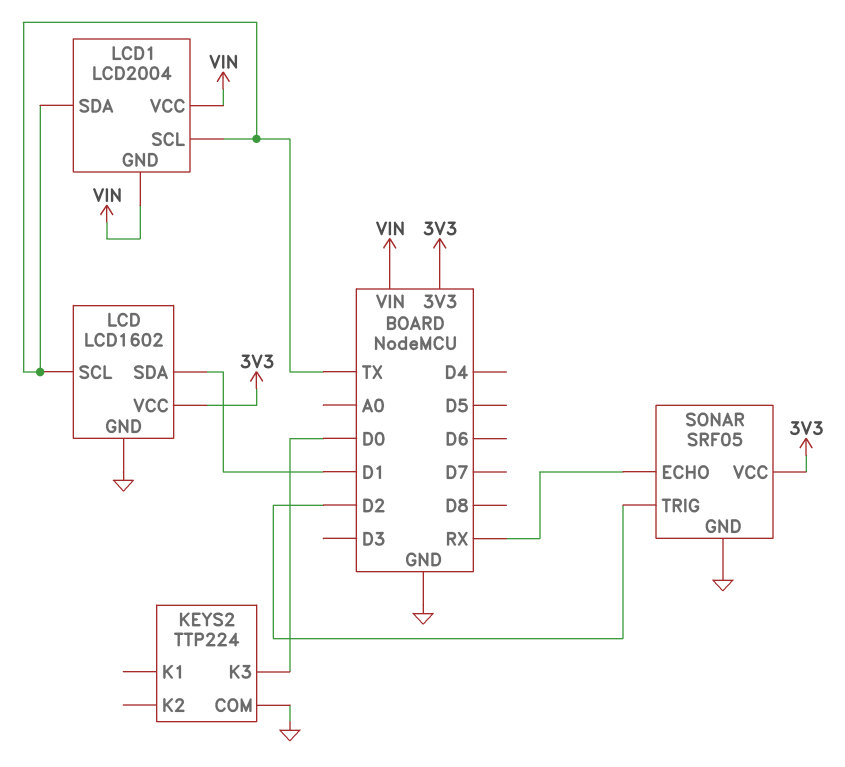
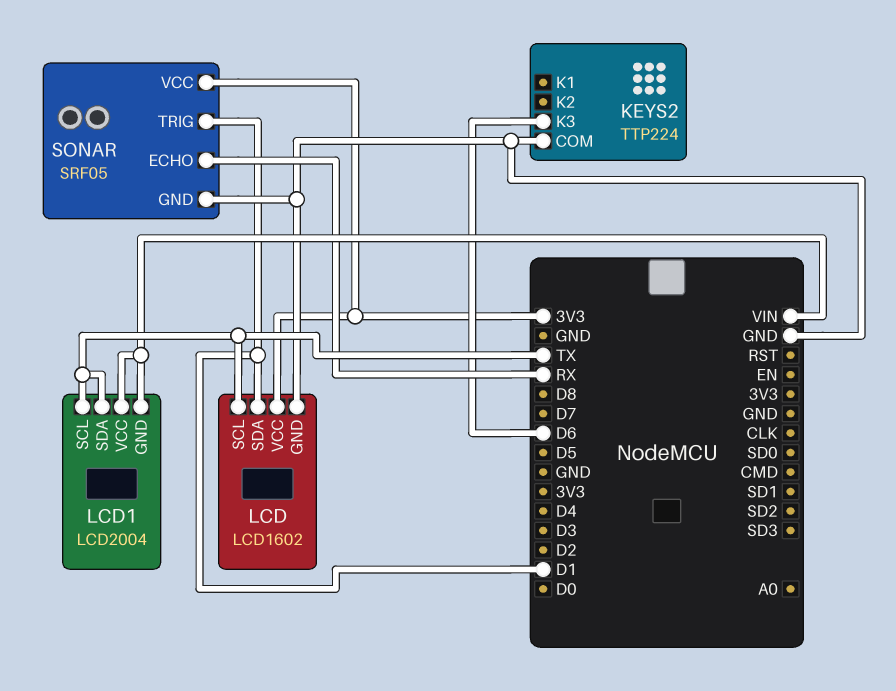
KEYS2 pin K3: D0 -> D6
SONAR pin TRIG: D2 -> D1

